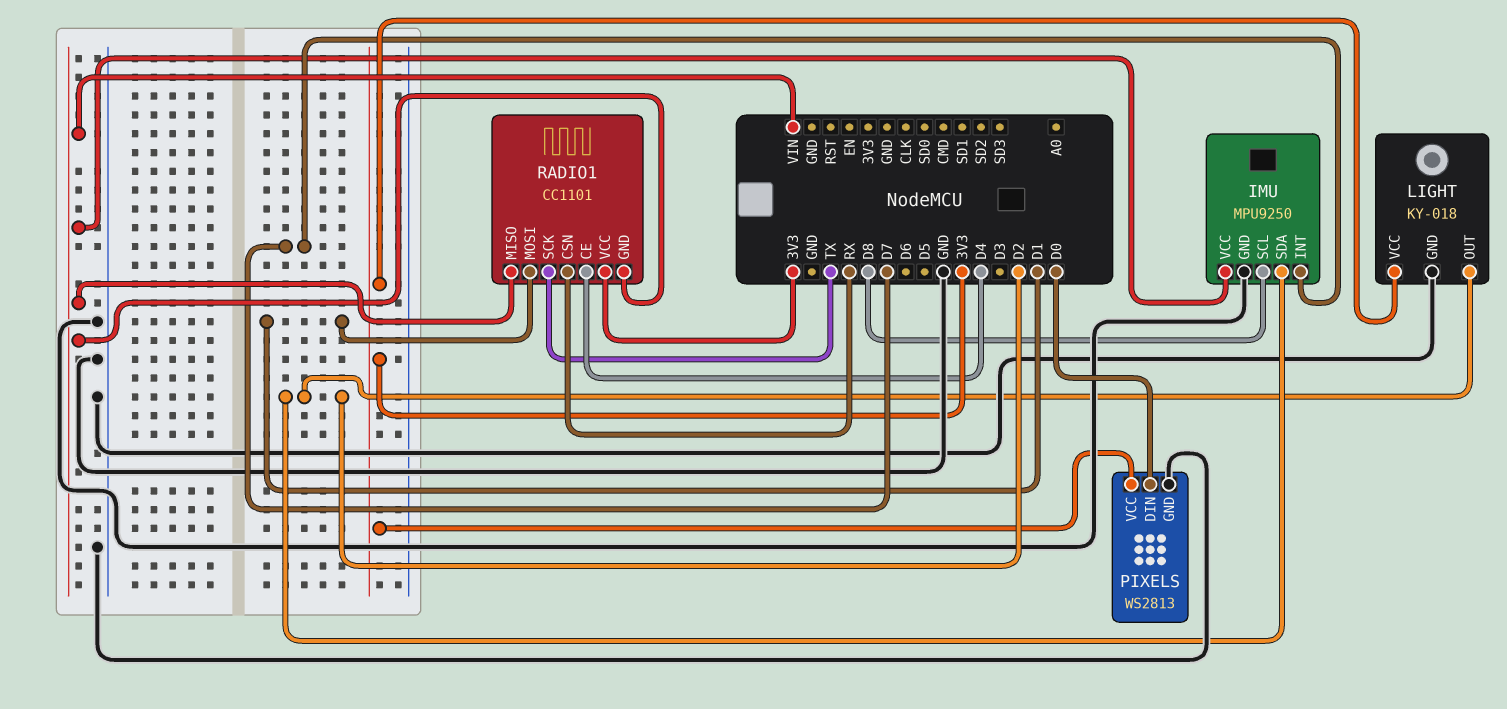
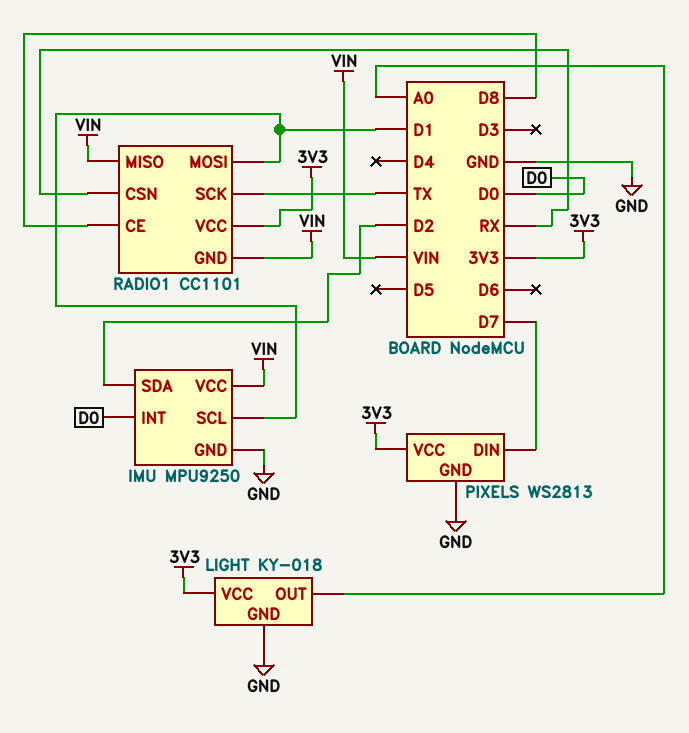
IMU pin INT: D7 -> D0
IMU pin SCL: D8 -> D1
LIGHT pin OUT: D2 -> A0
PIXELS pin DIN: D0 -> D7
RADIO1 pin CE: D4 -> D8

